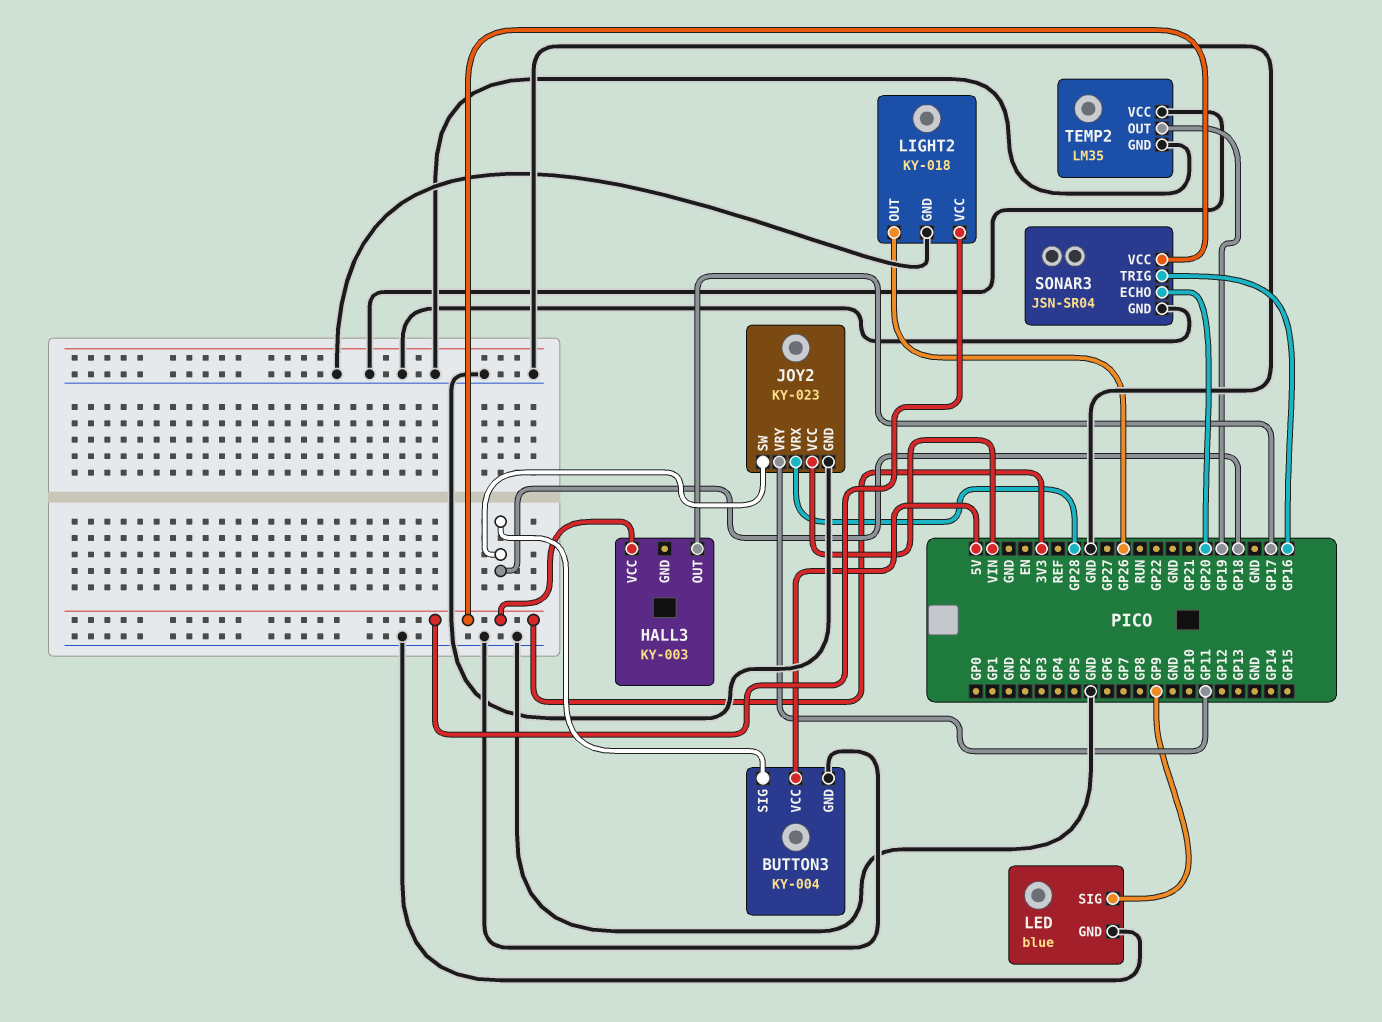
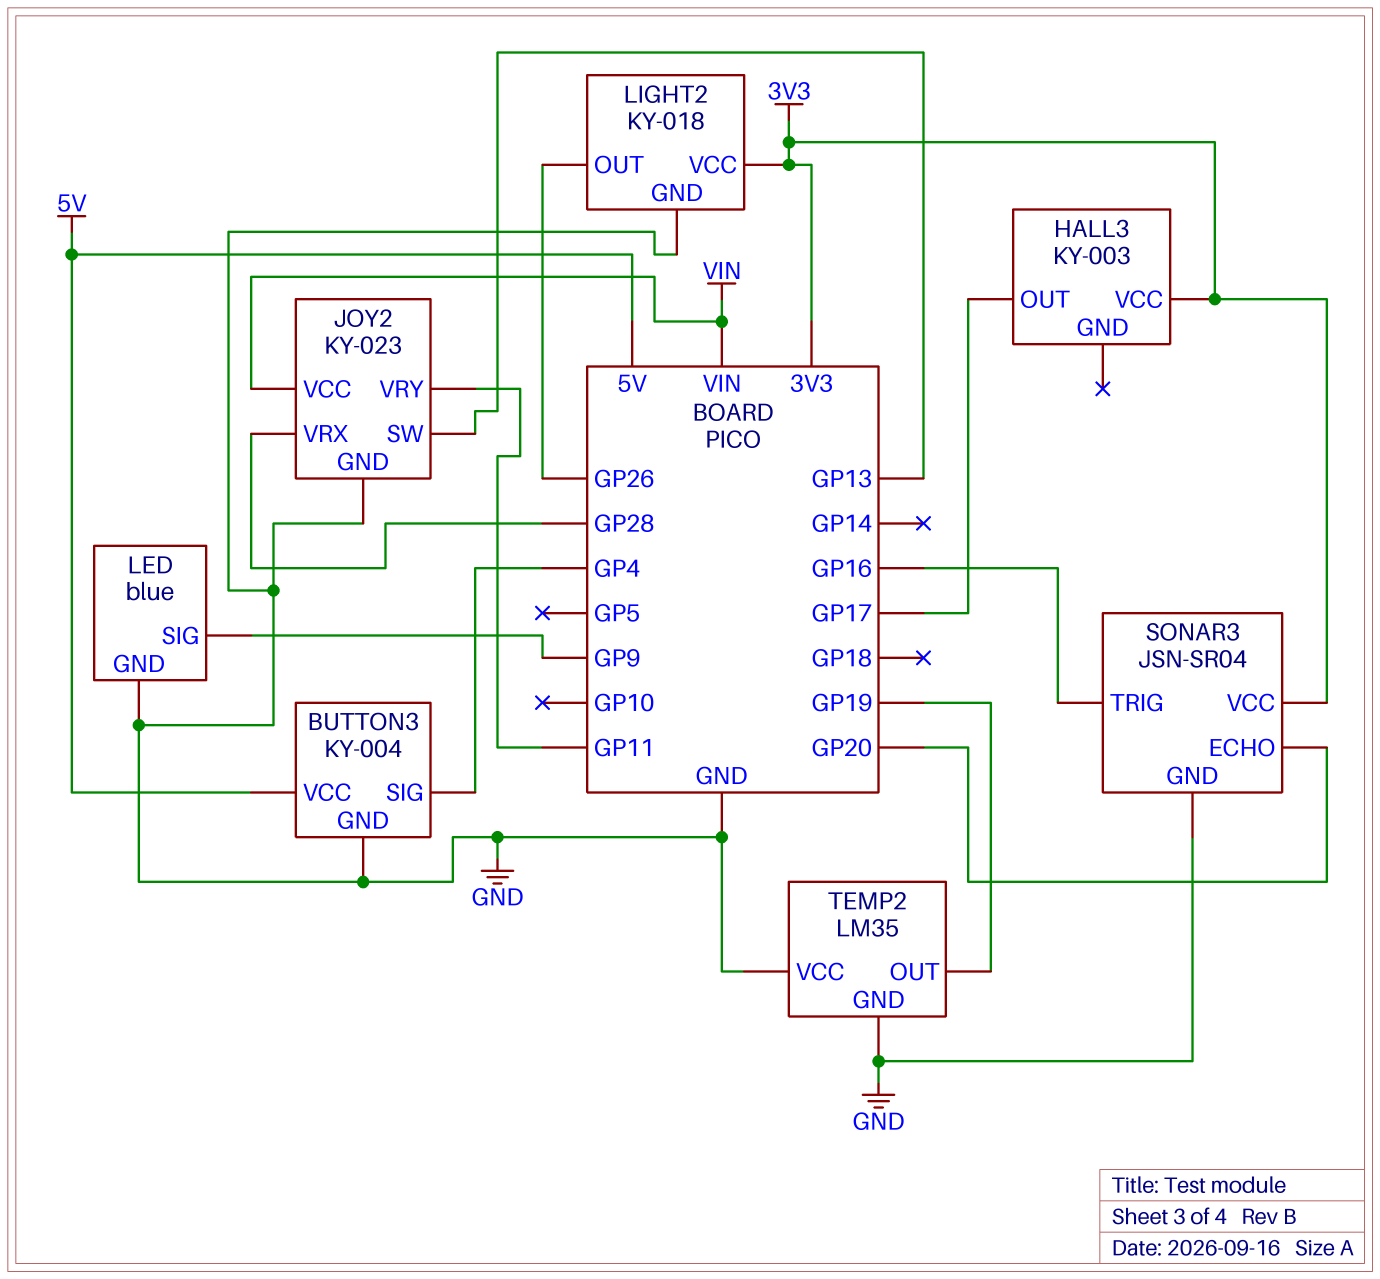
BUTTON3 pin SIG: GP18 -> GP4
JOY2 pin SW: GP18 -> GP13

